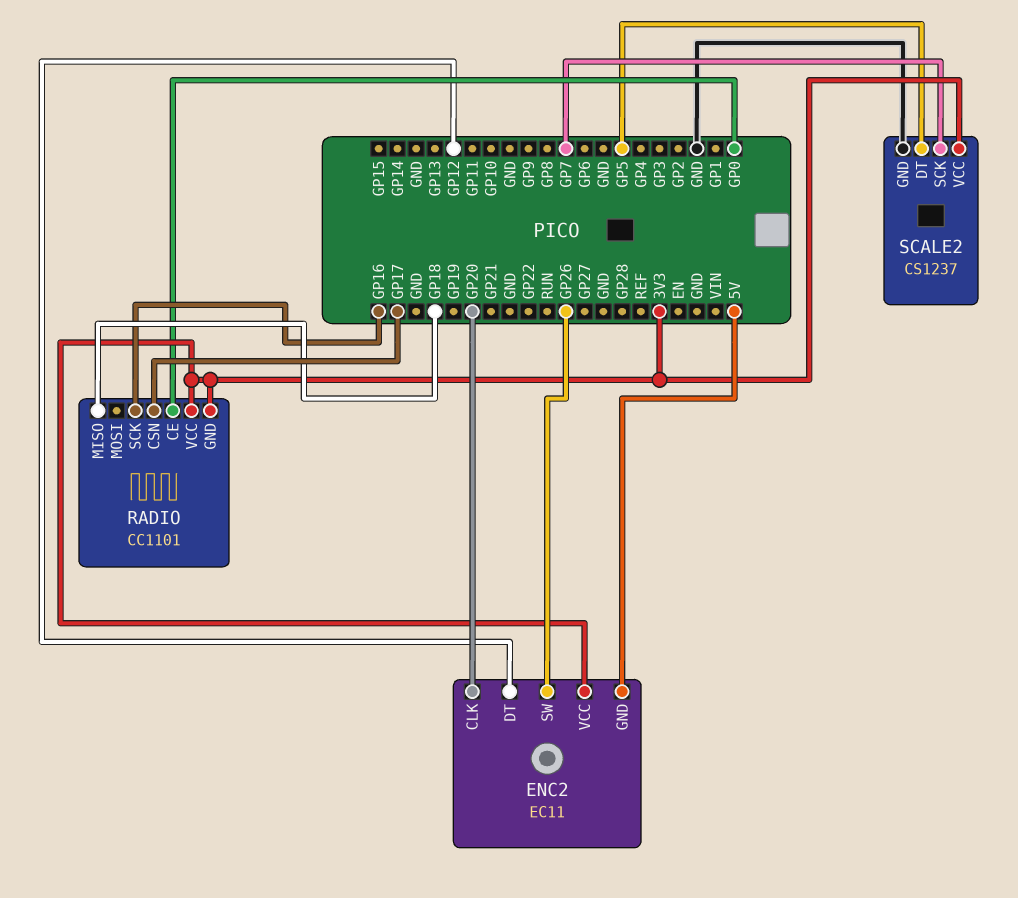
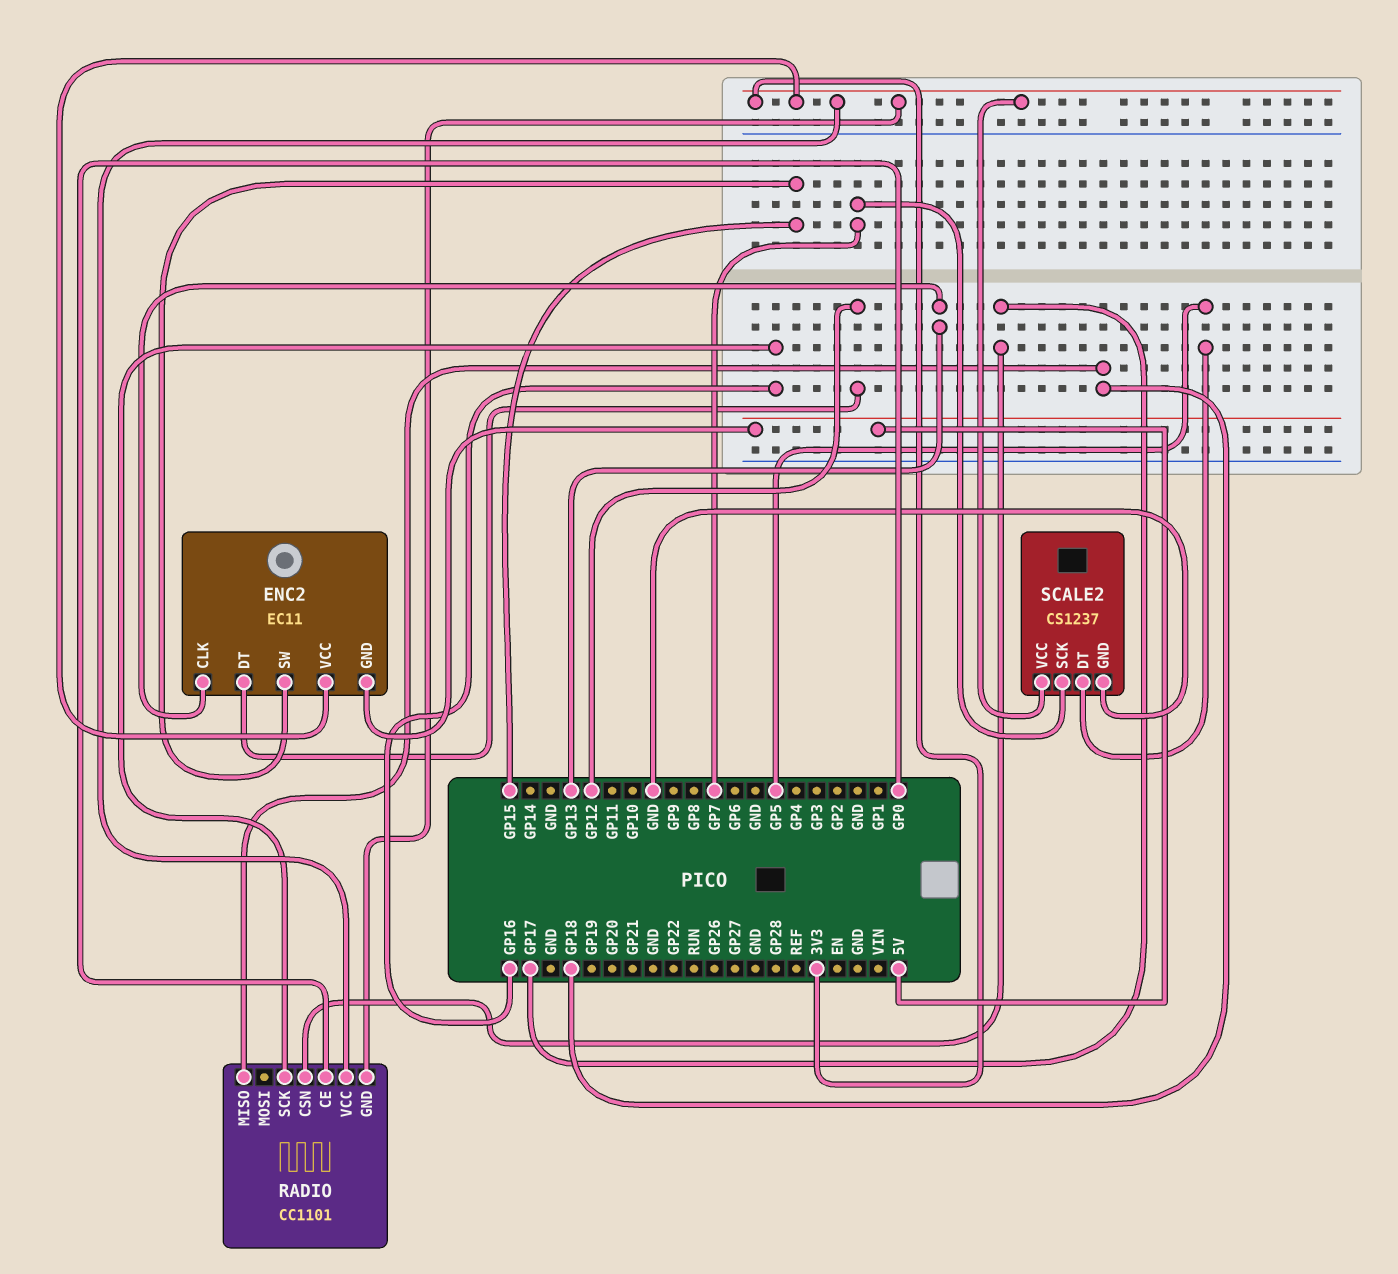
ENC2 pin CLK: GP20 -> GP13
ENC2 pin SW: GP26 -> GP15

